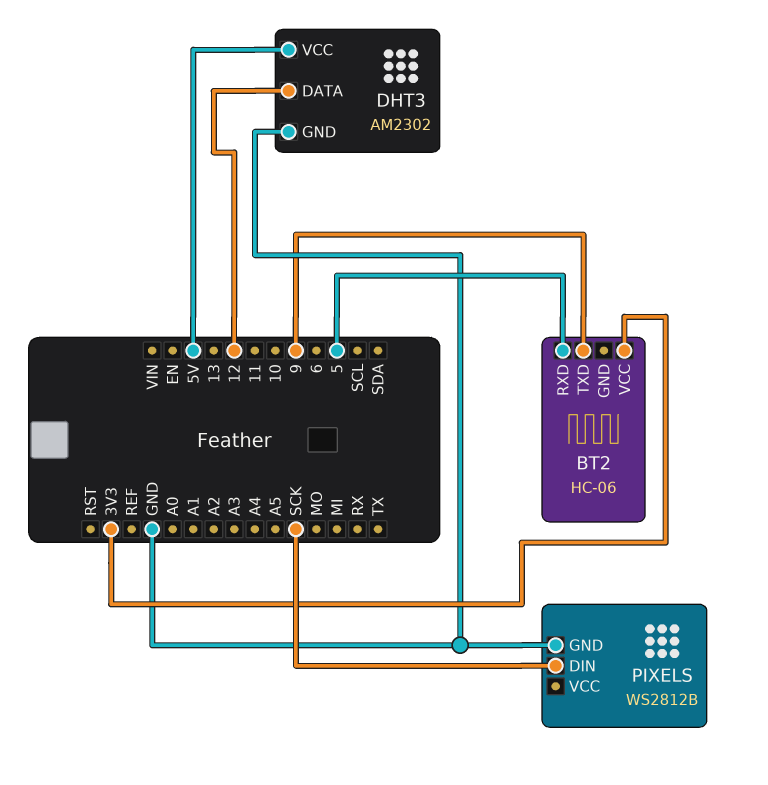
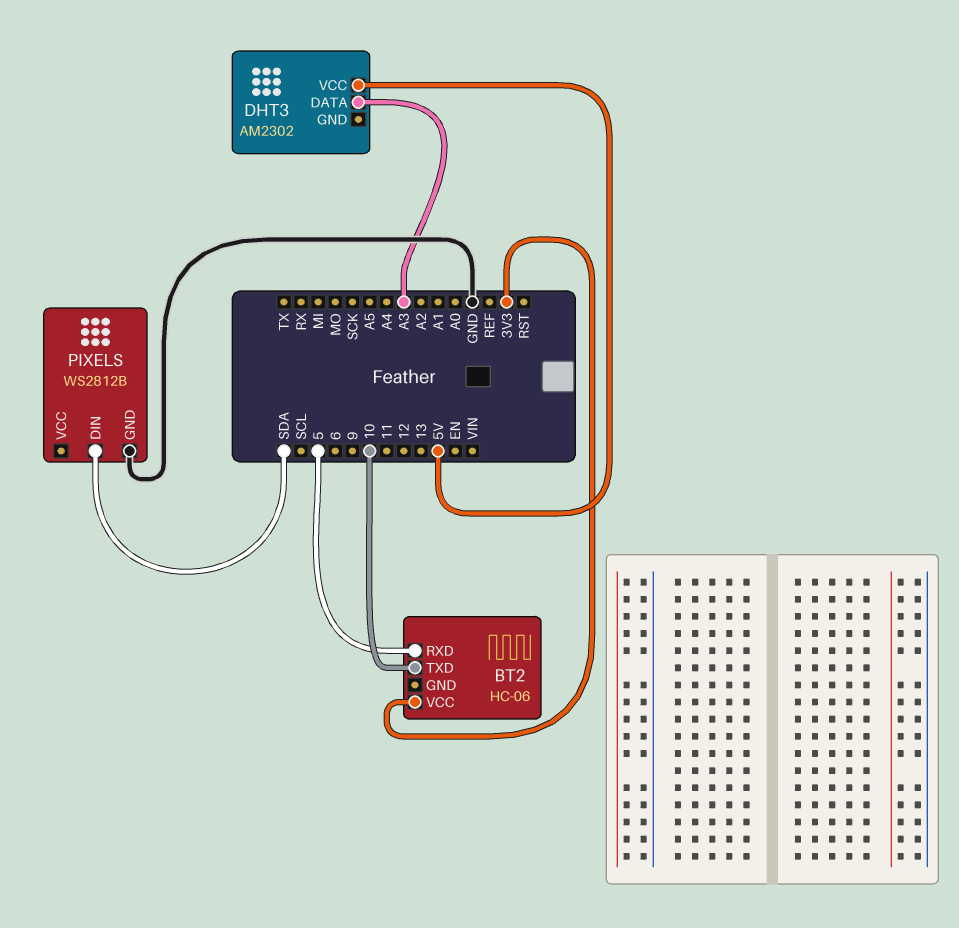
BT2 pin TXD: 9 -> 10
DHT3 pin DATA: 12 -> A3
DHT3 pin GND: GND -> none
PIXELS pin DIN: SCK -> SDA

